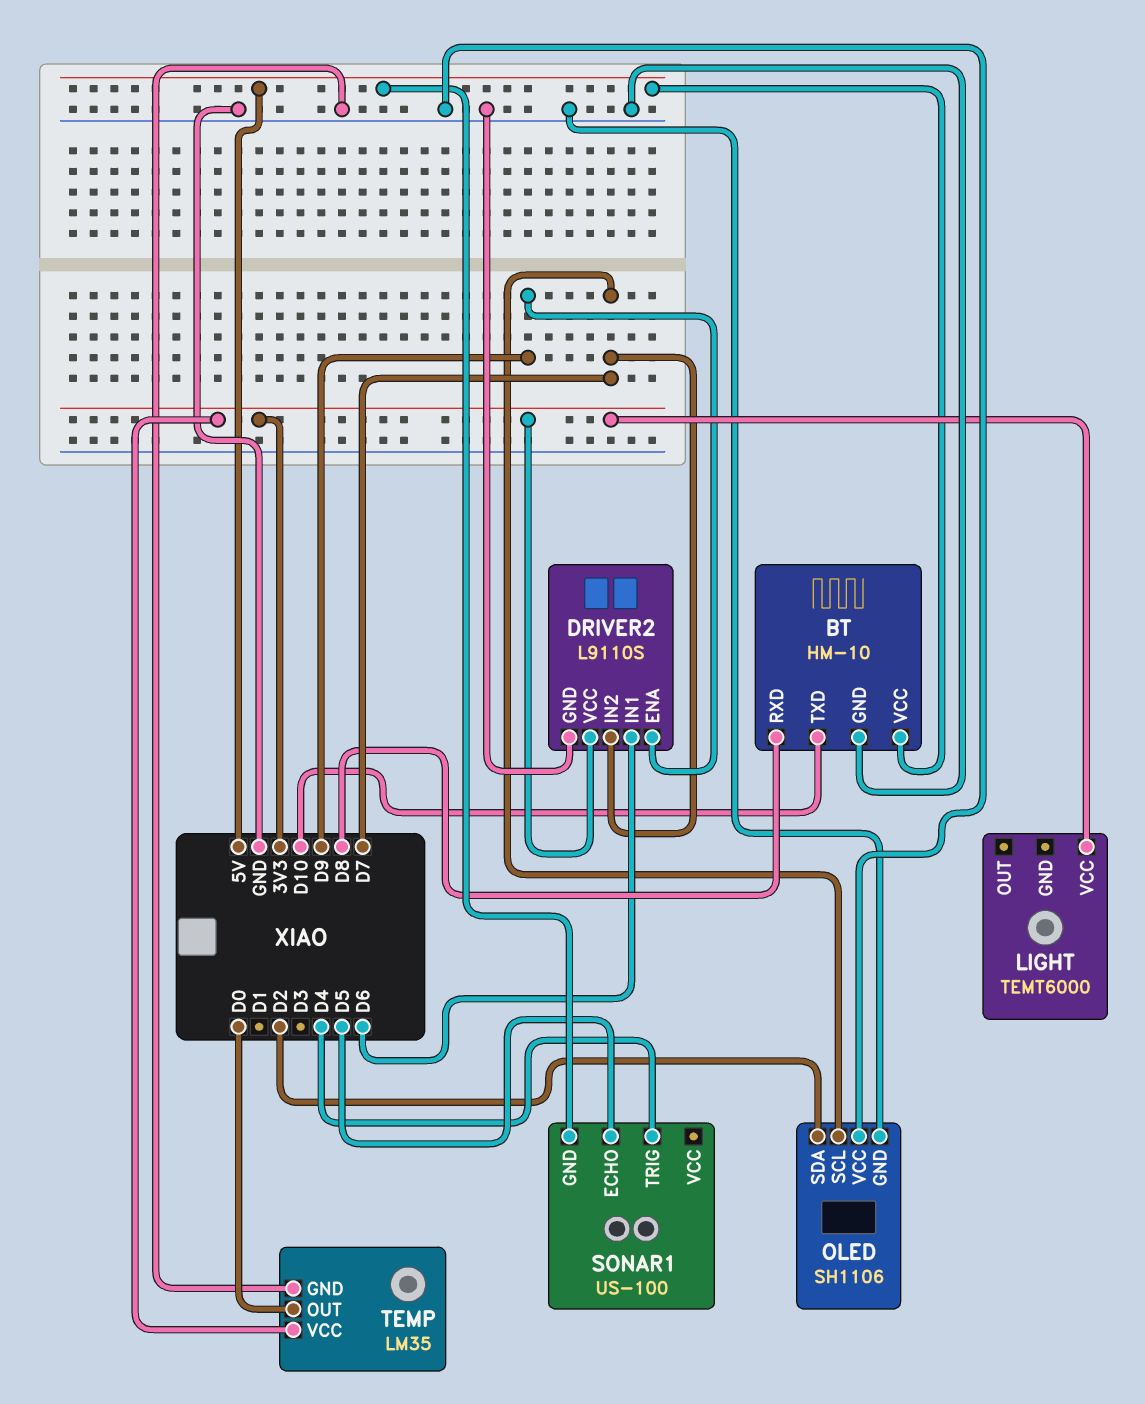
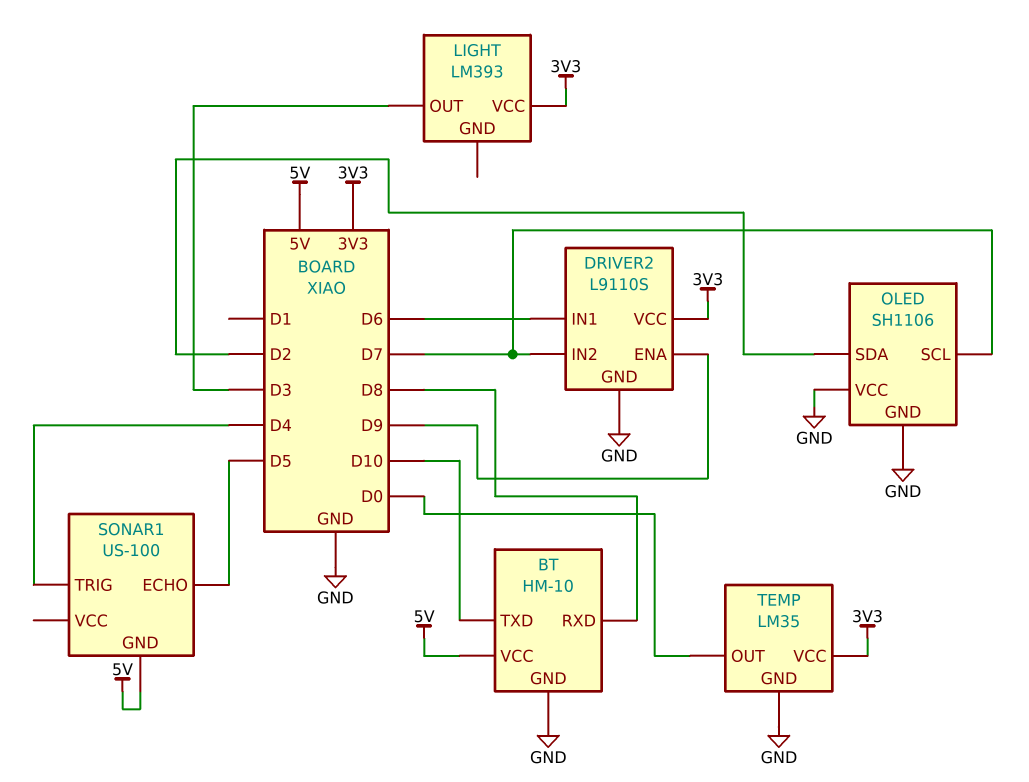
LIGHT: TEMT6000 -> LM393
LIGHT pin OUT: none -> D3

